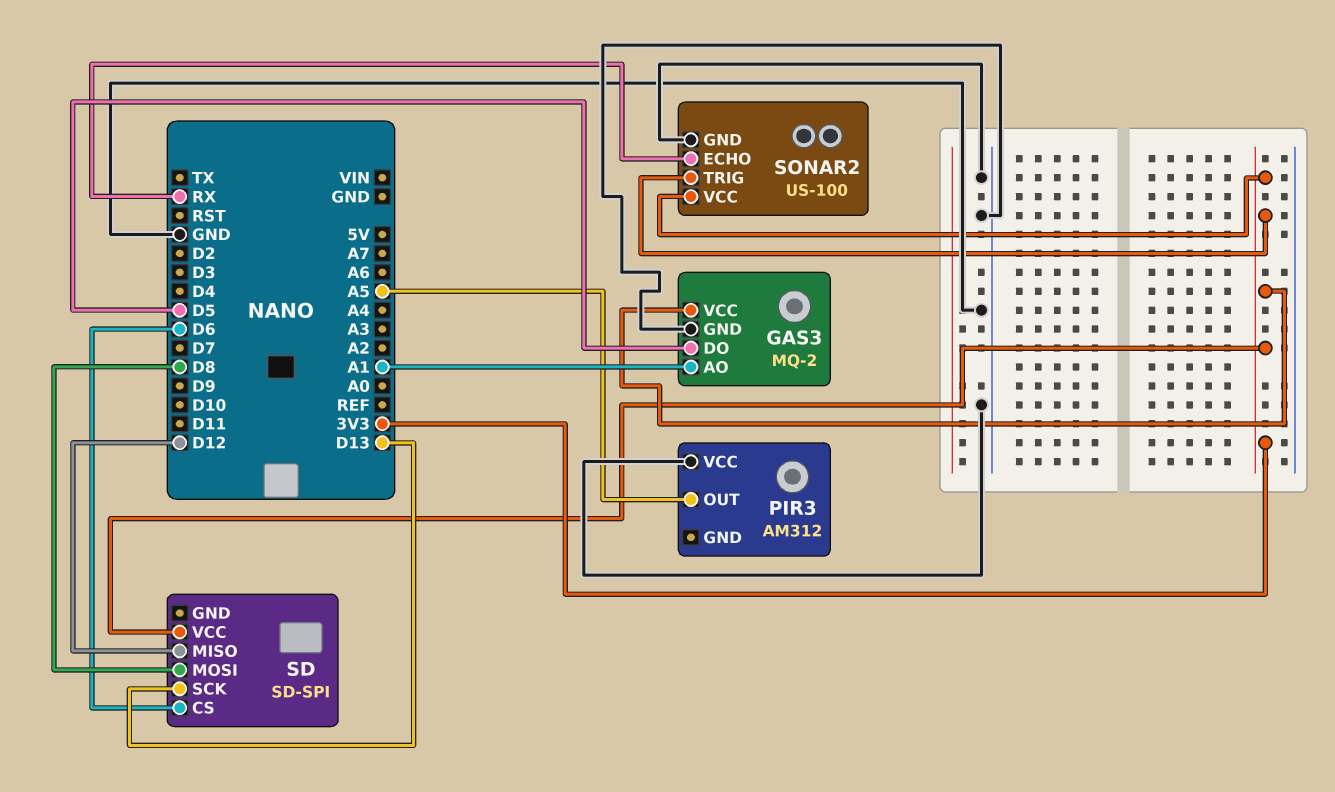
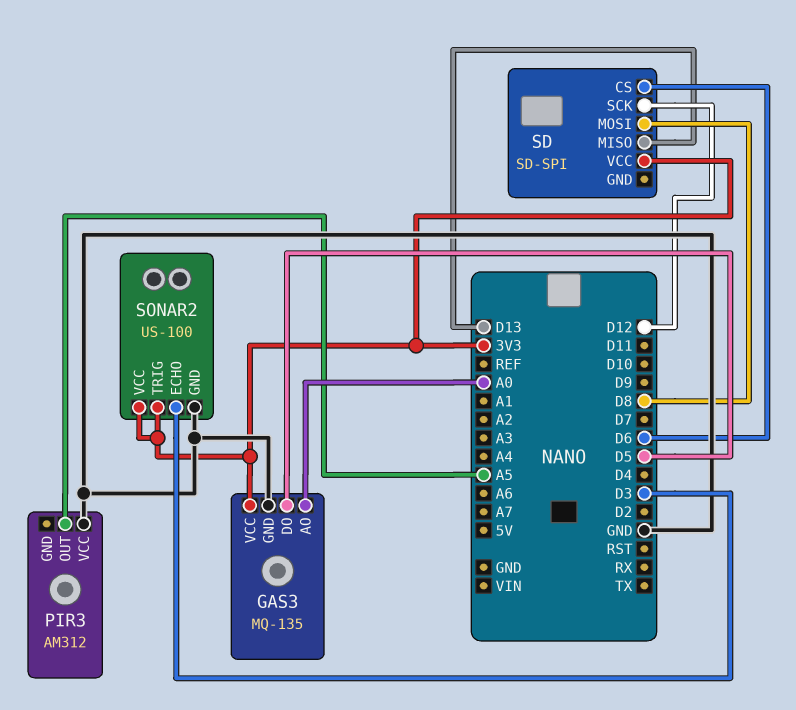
GAS3: MQ-2 -> MQ-135
GAS3 pin AO: A1 -> A0
SD pin MISO: D12 -> D13
SD pin SCK: D13 -> D12
SONAR2 pin ECHO: RX -> D3

